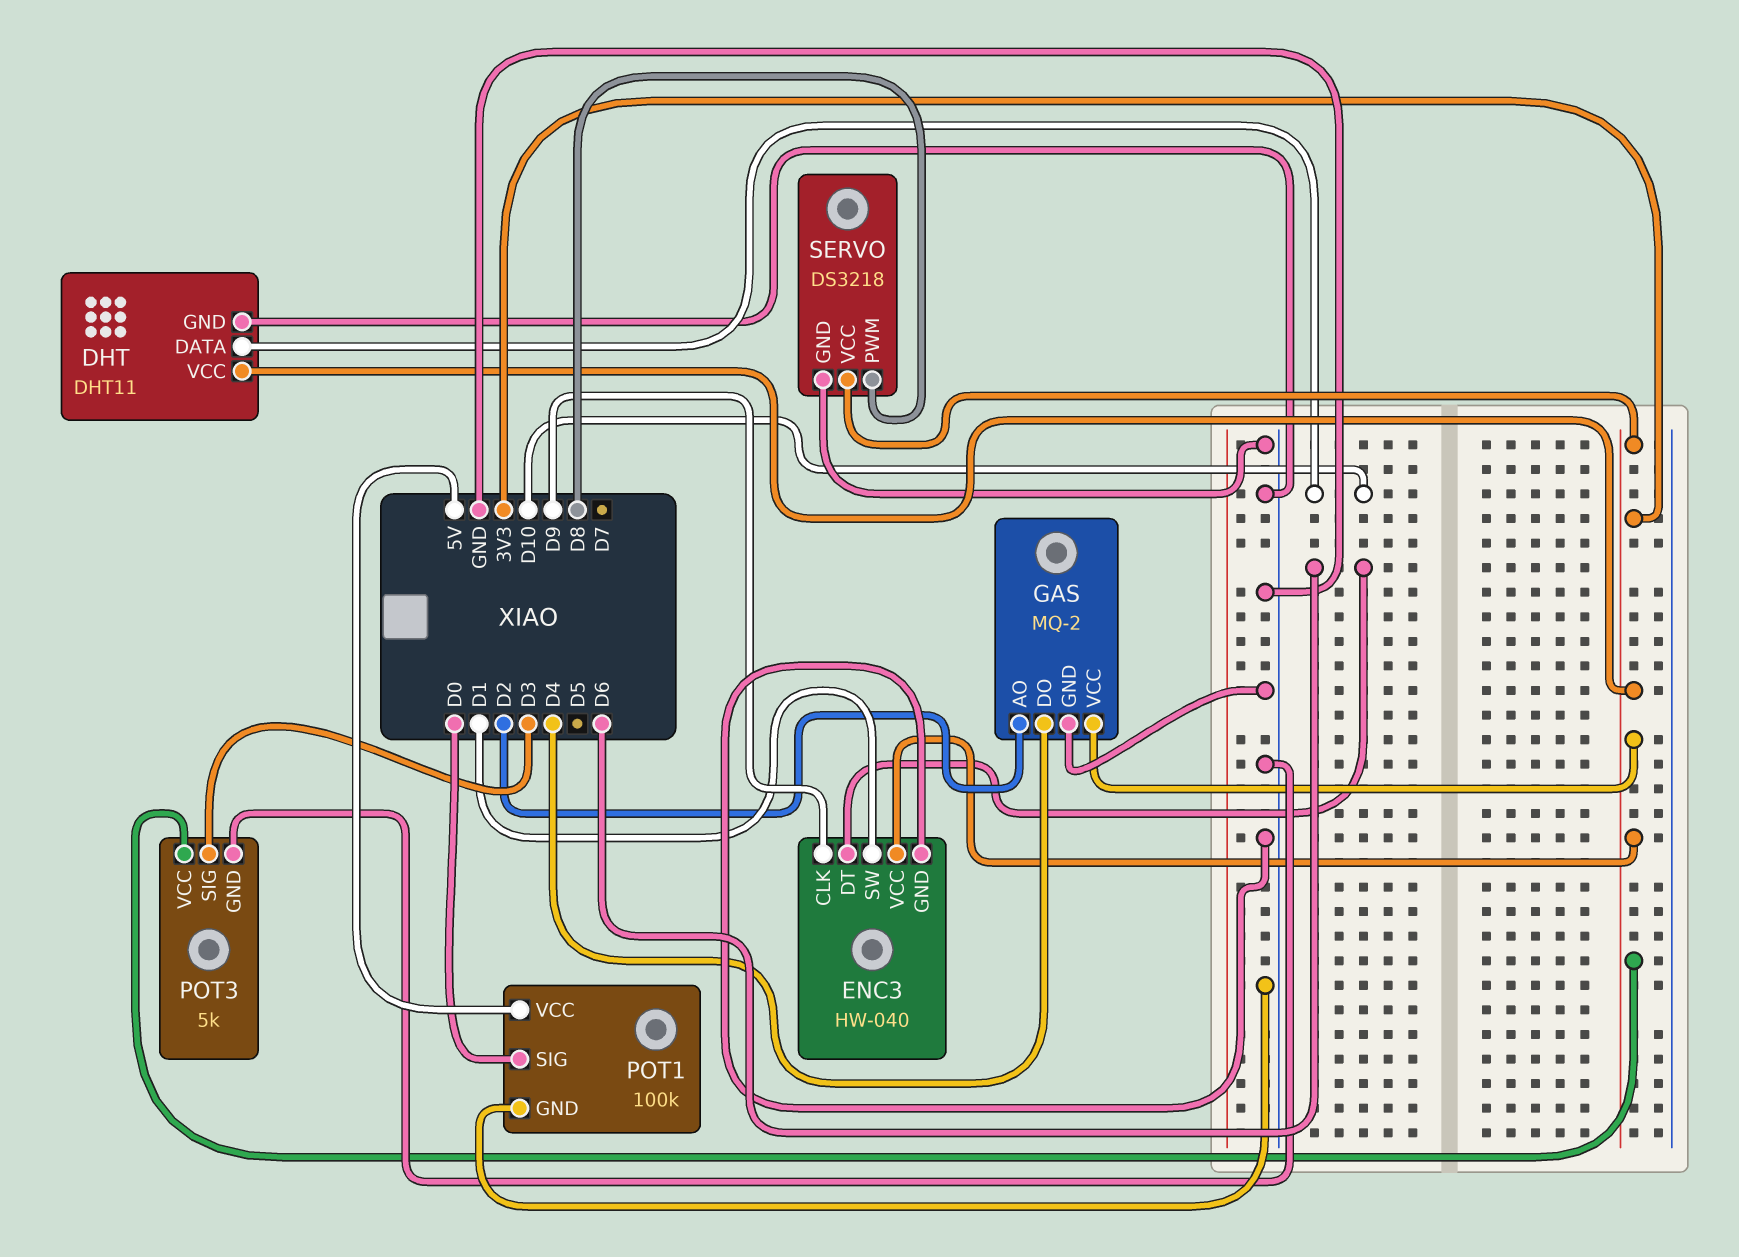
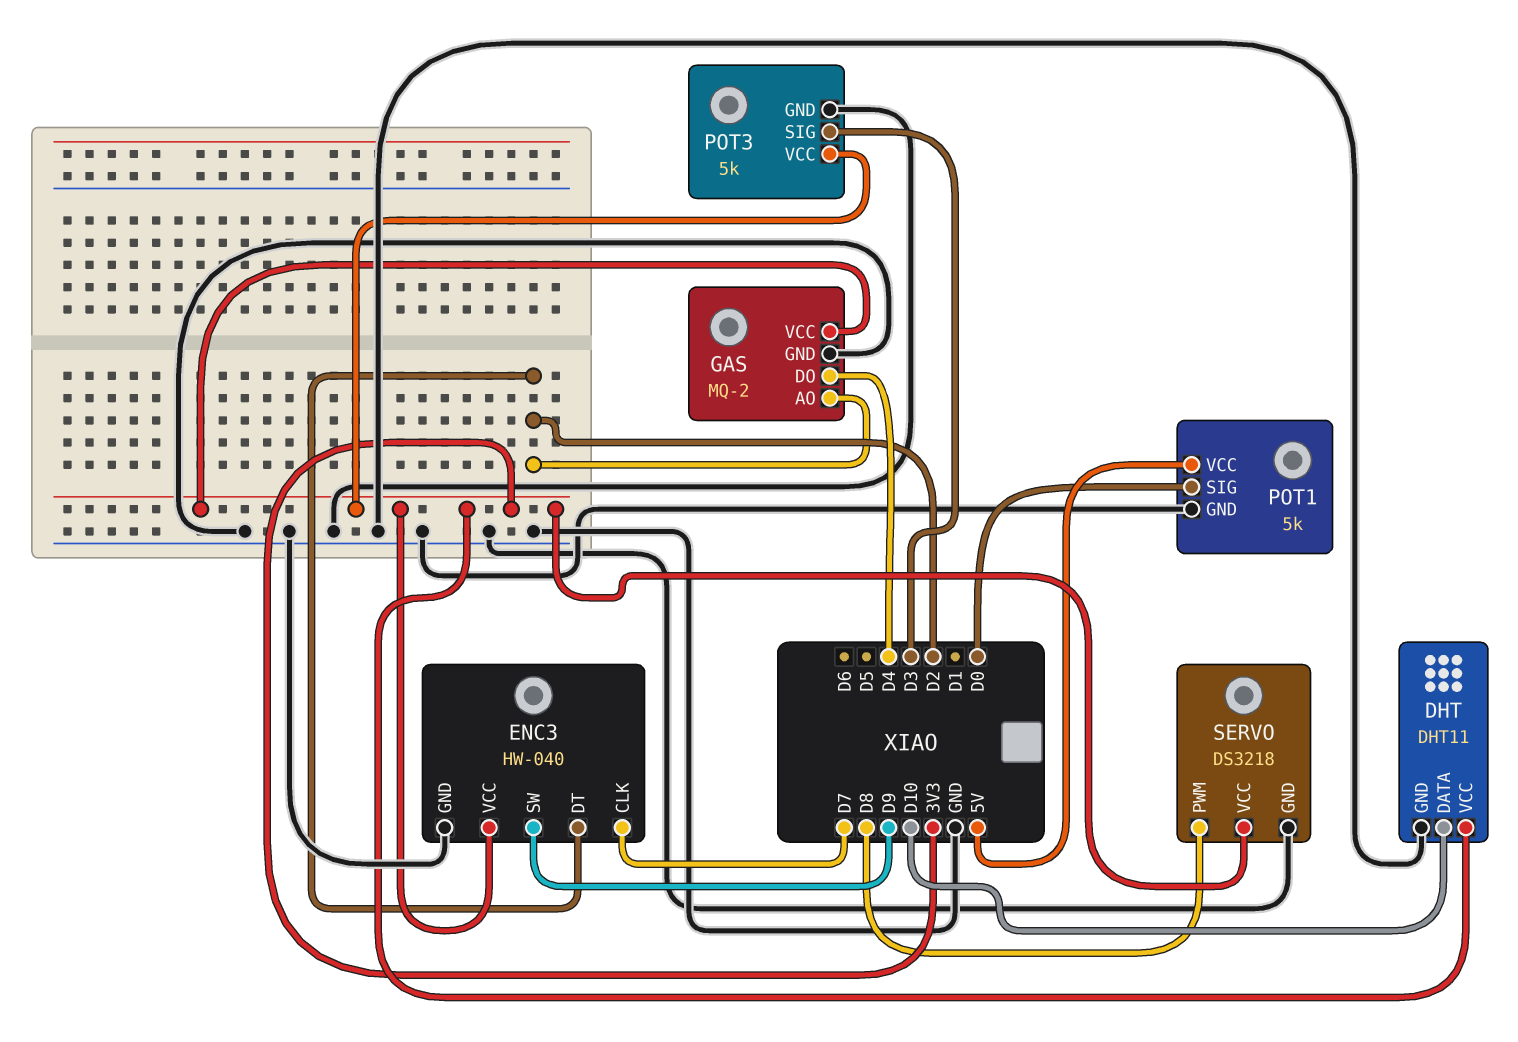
ENC3 pin CLK: D9 -> D7
ENC3 pin DT: D6 -> D2
ENC3 pin SW: D1 -> D9
POT1: 100k -> 5k

